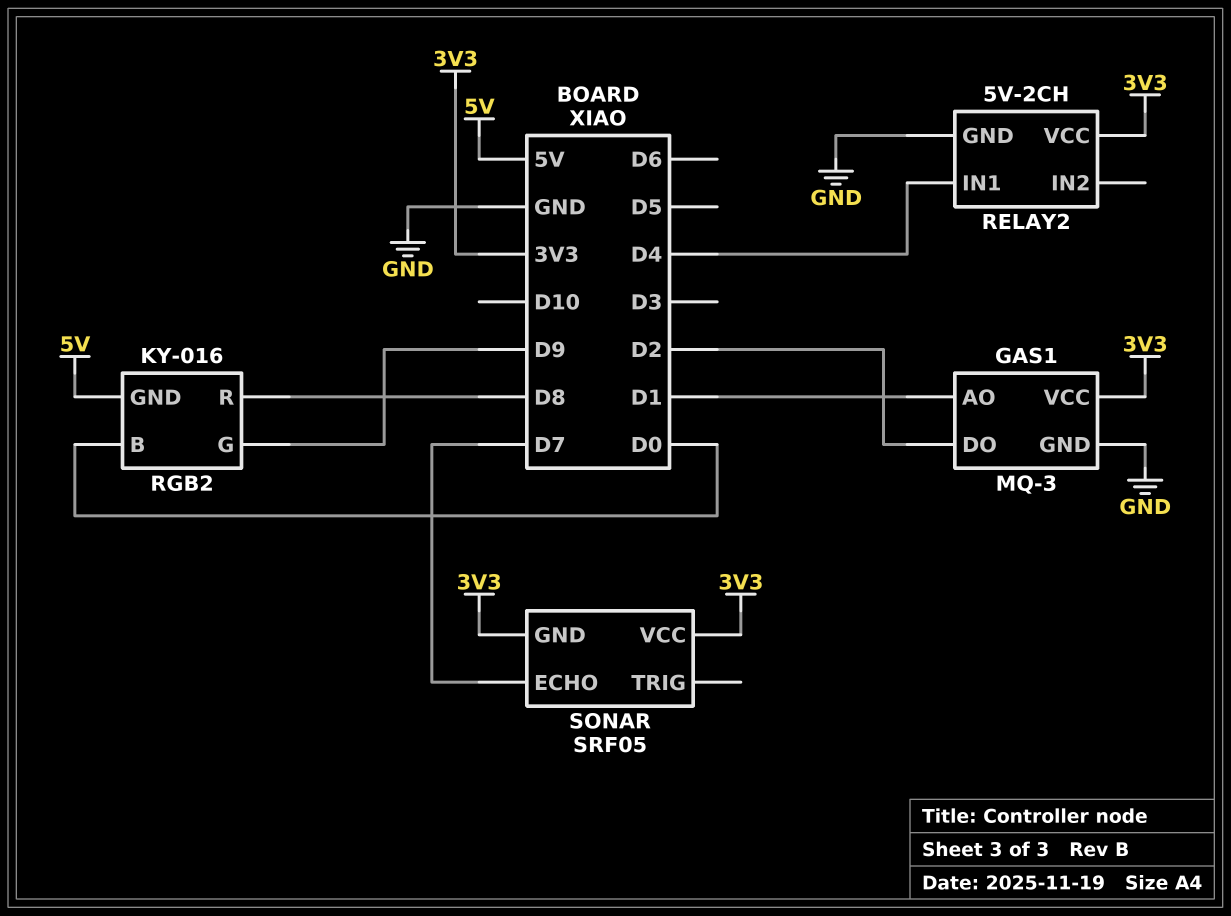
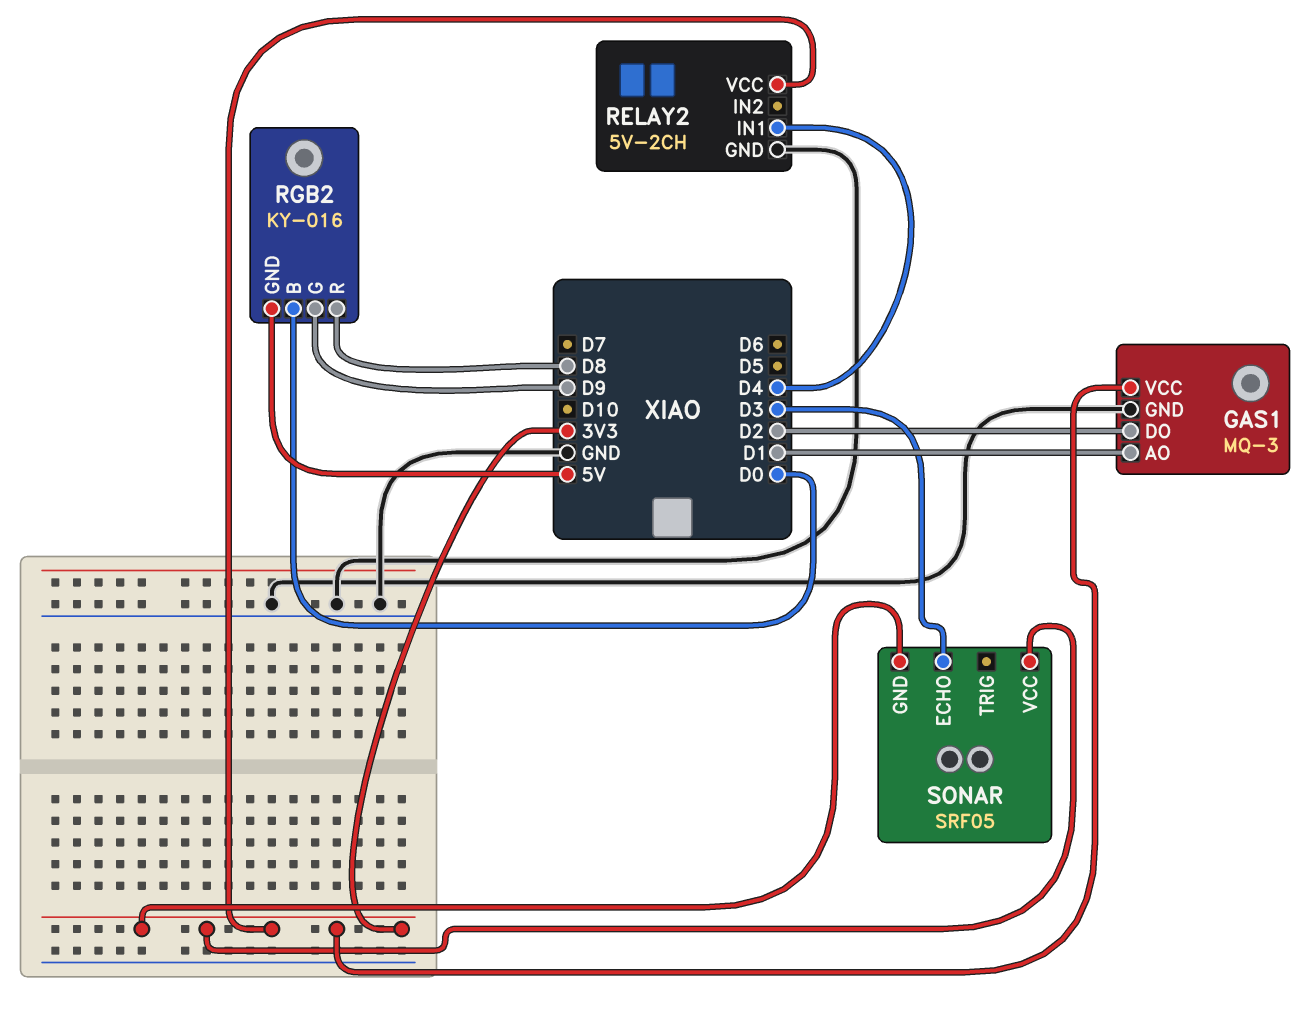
SONAR pin ECHO: D7 -> D3

